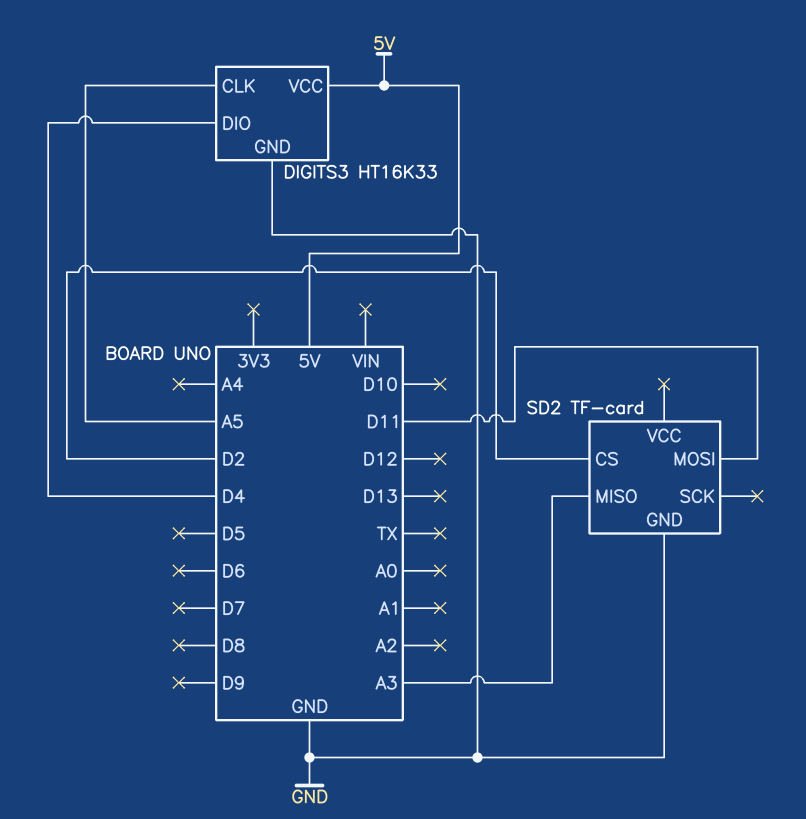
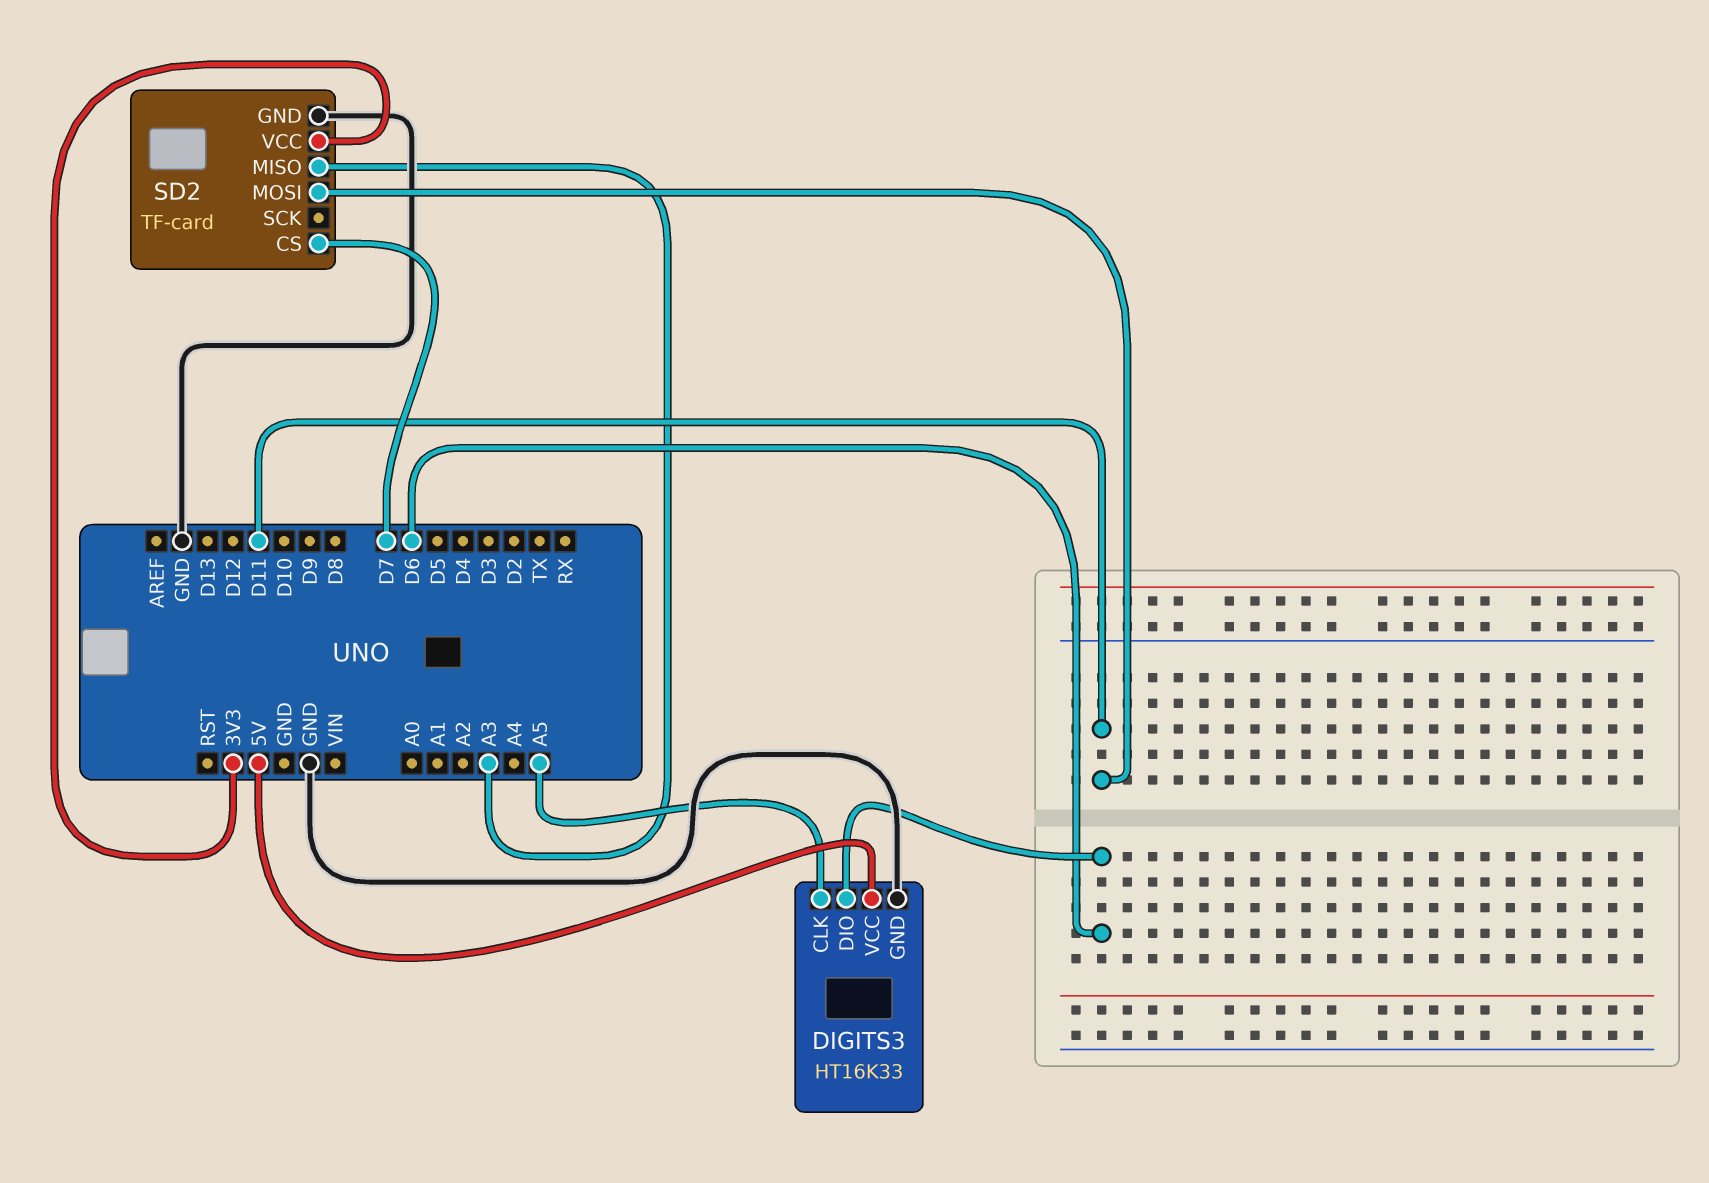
DIGITS3 pin DIO: D4 -> D6
SD2 pin CS: D2 -> D7
SD2 pin VCC: none -> 3V3

